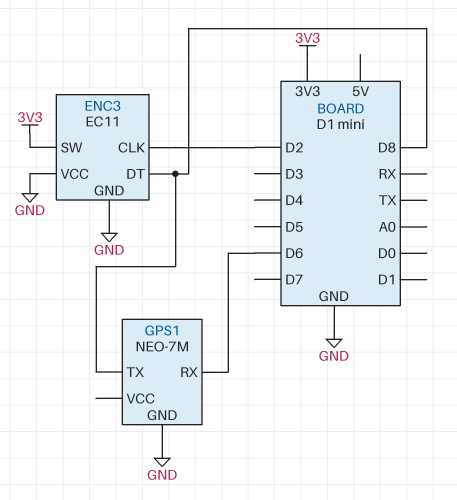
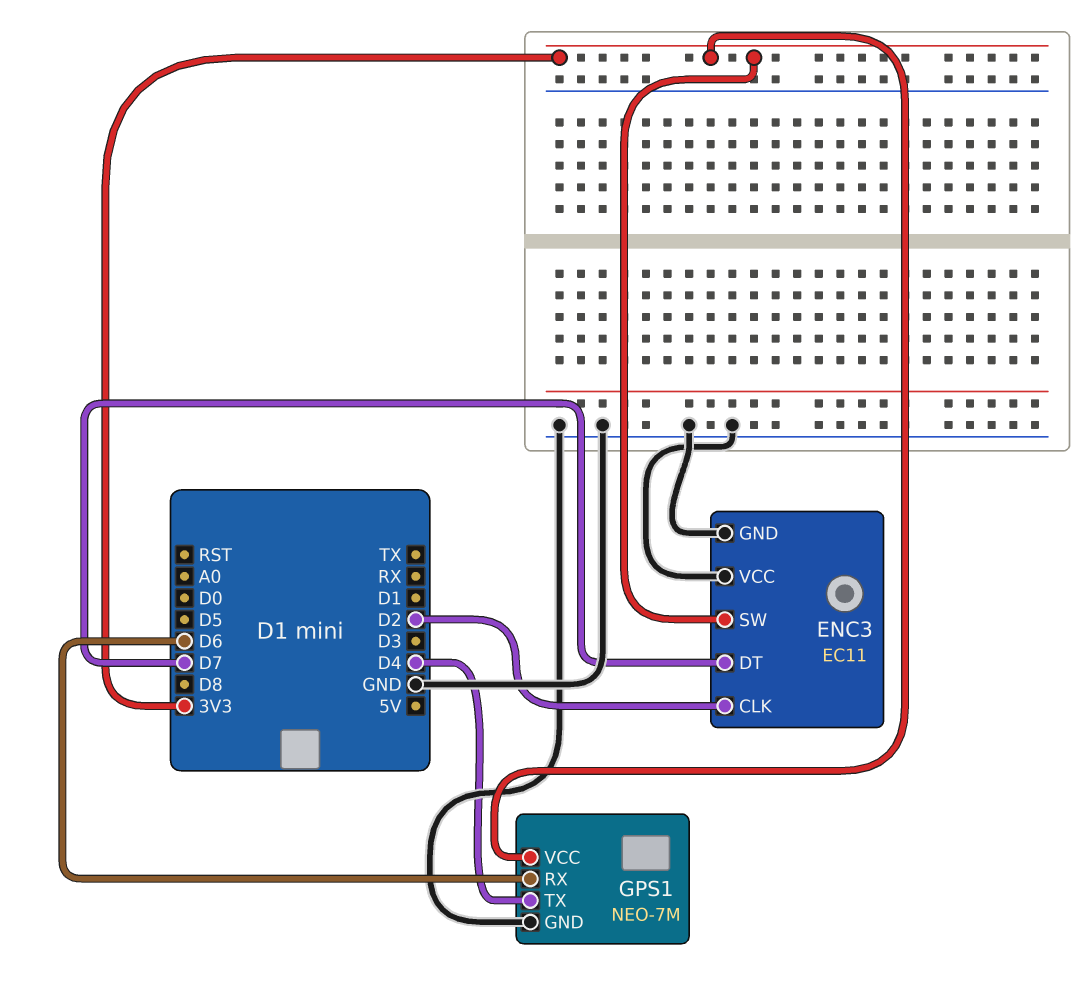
ENC3 pin DT: D8 -> D7
GPS1 pin TX: D8 -> D4
GPS1 pin VCC: none -> 3V3

